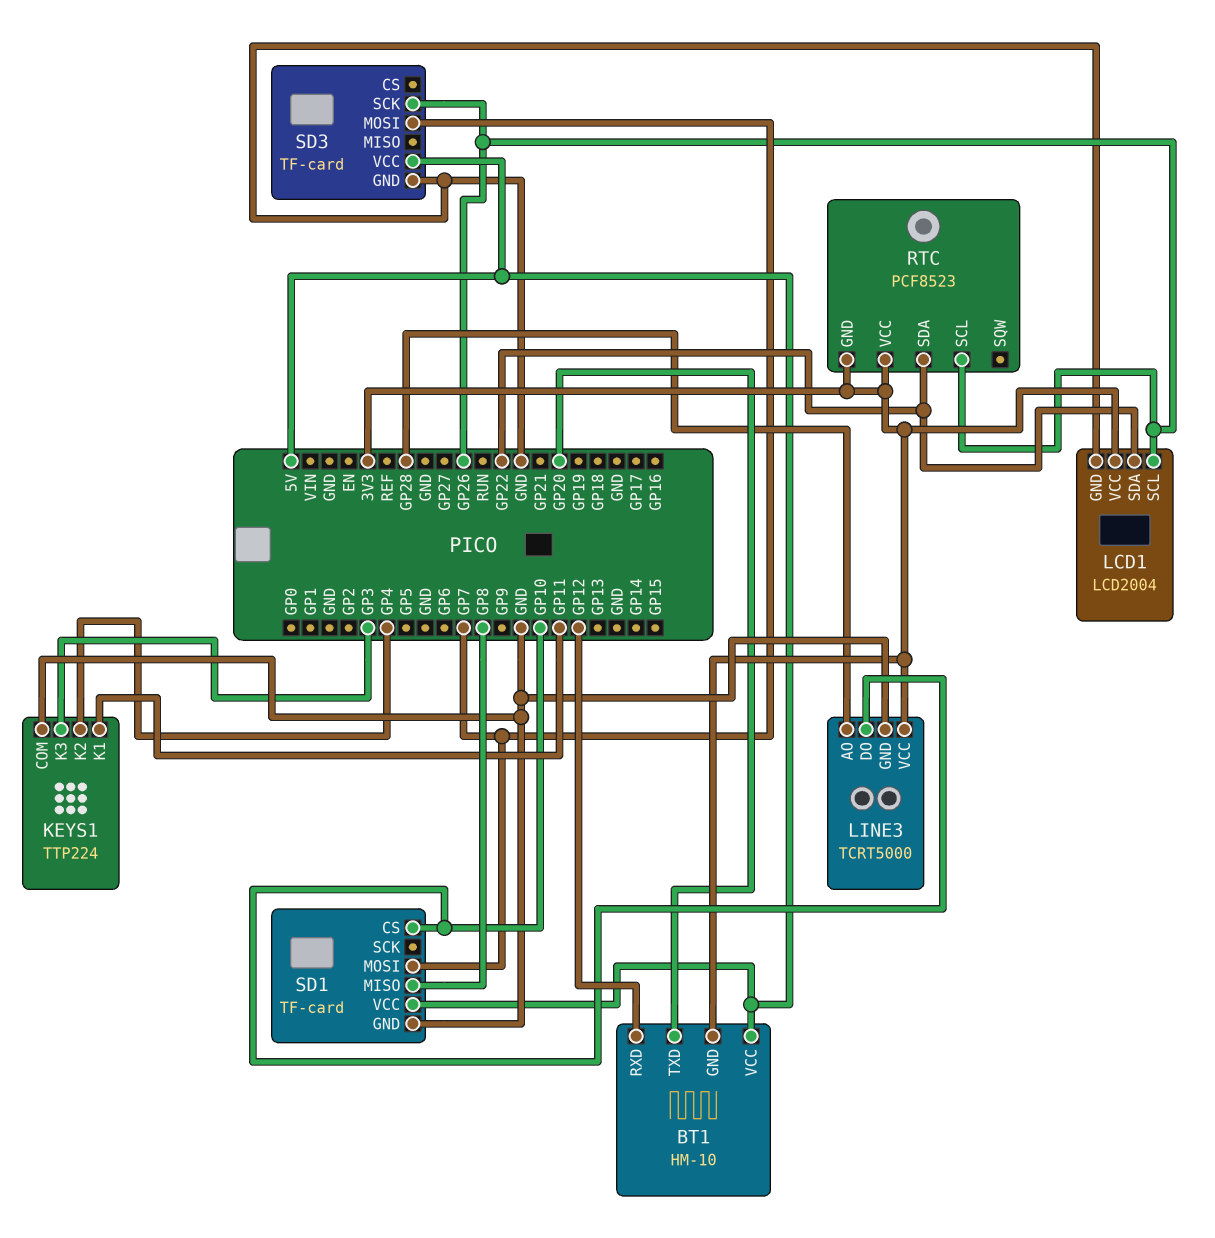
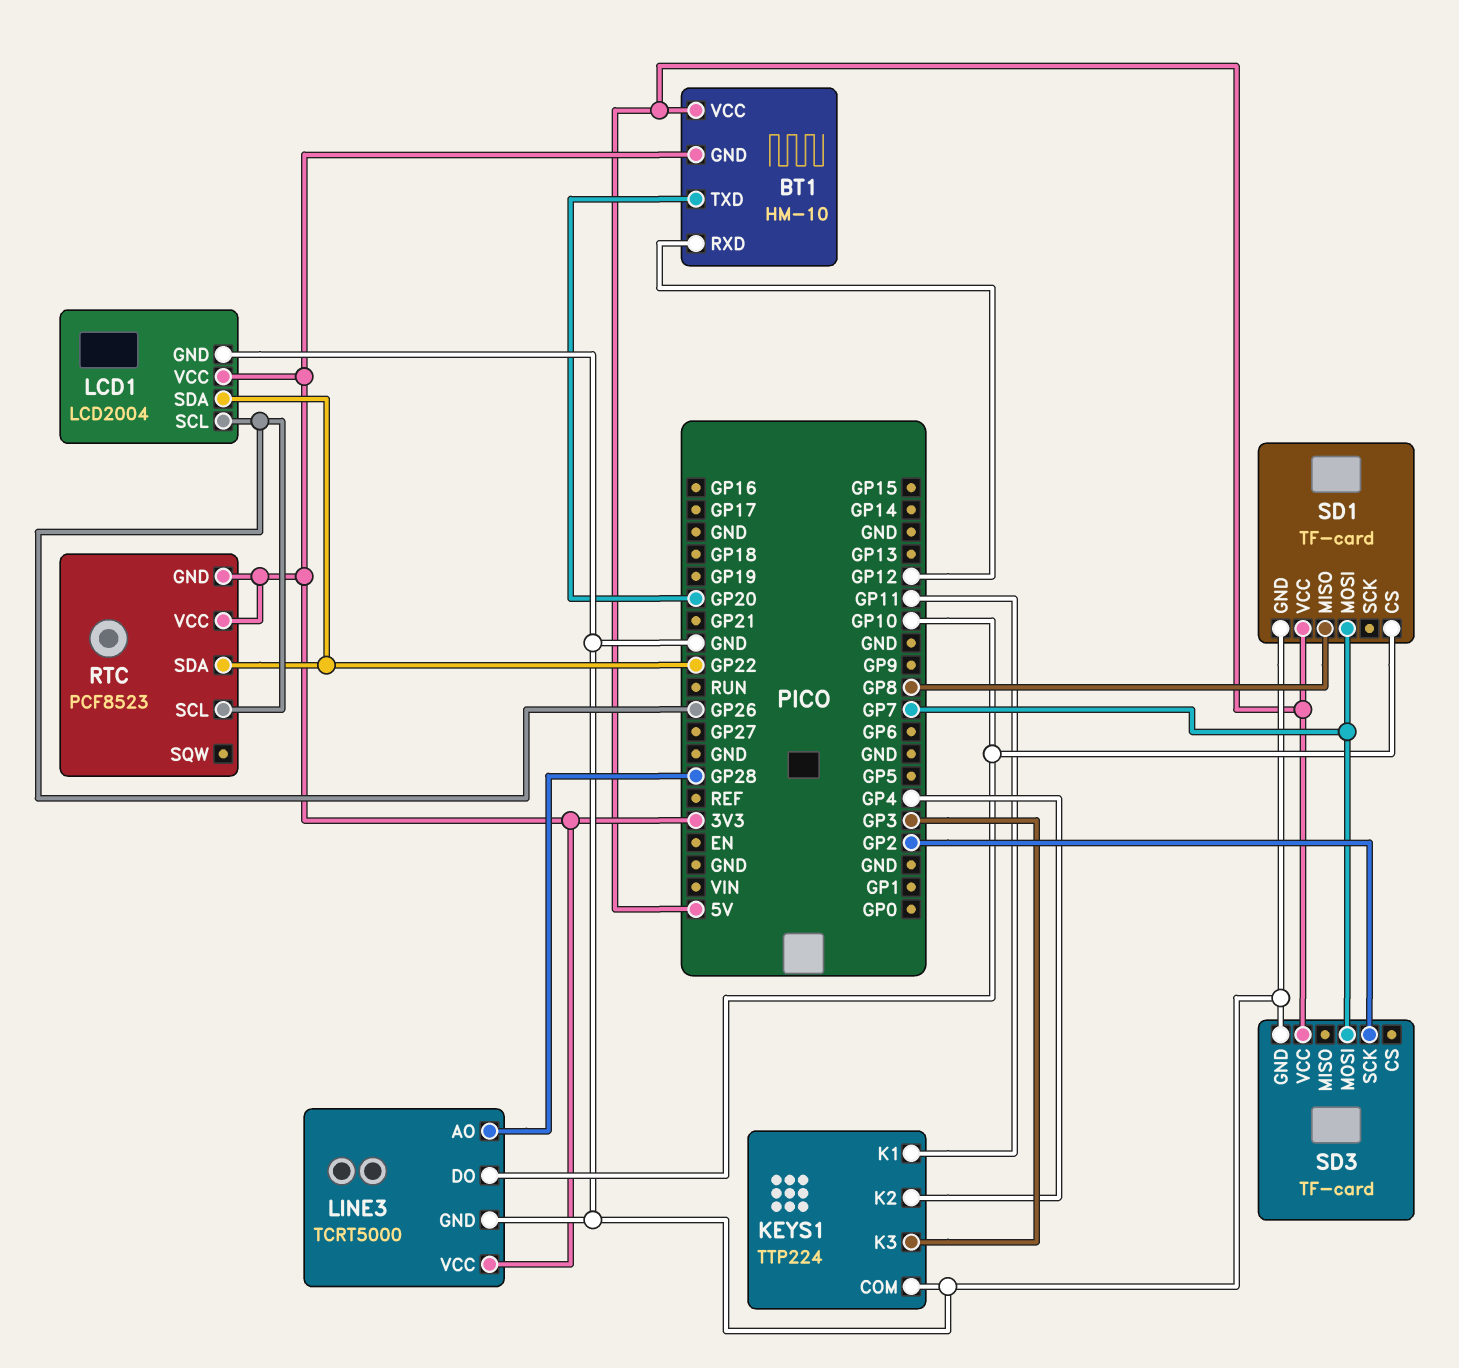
SD3 pin SCK: GP26 -> GP2

